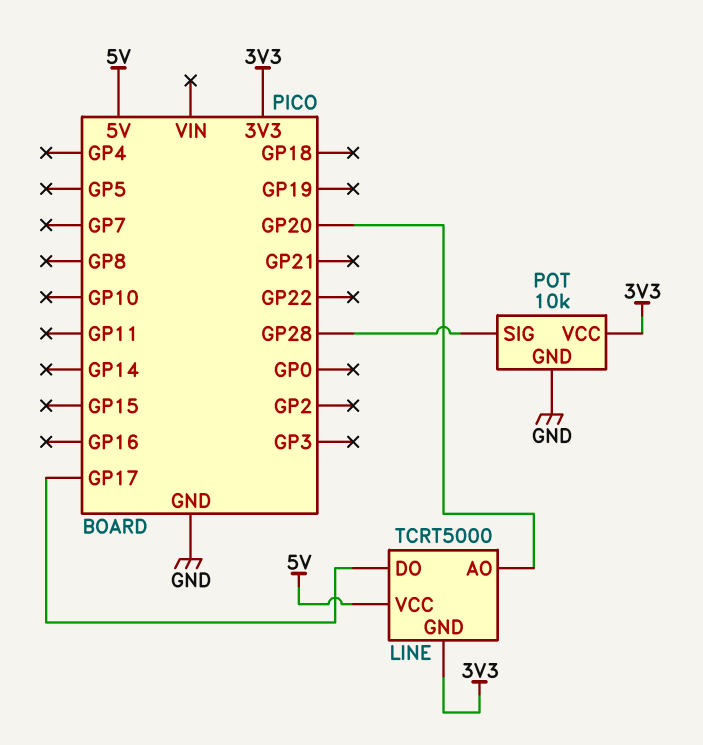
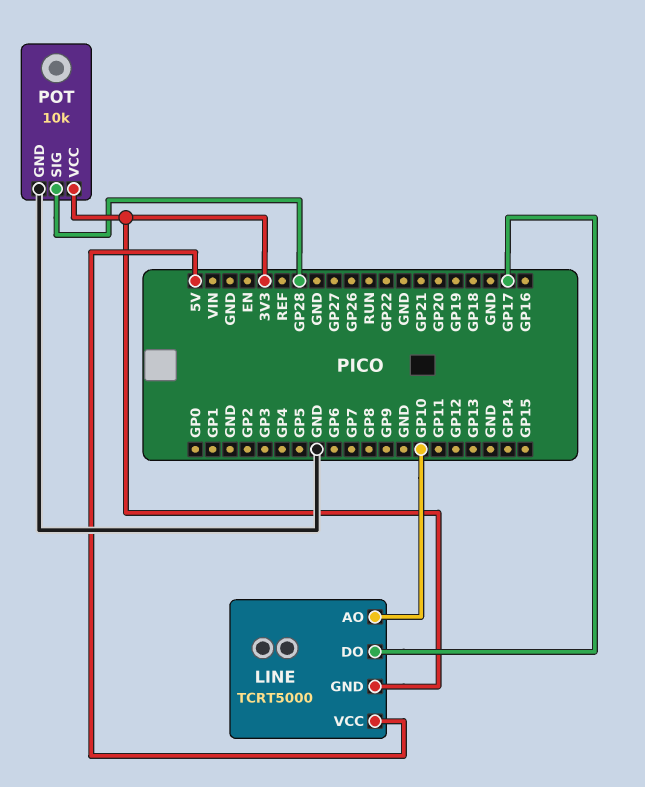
LINE pin AO: GP20 -> GP10

